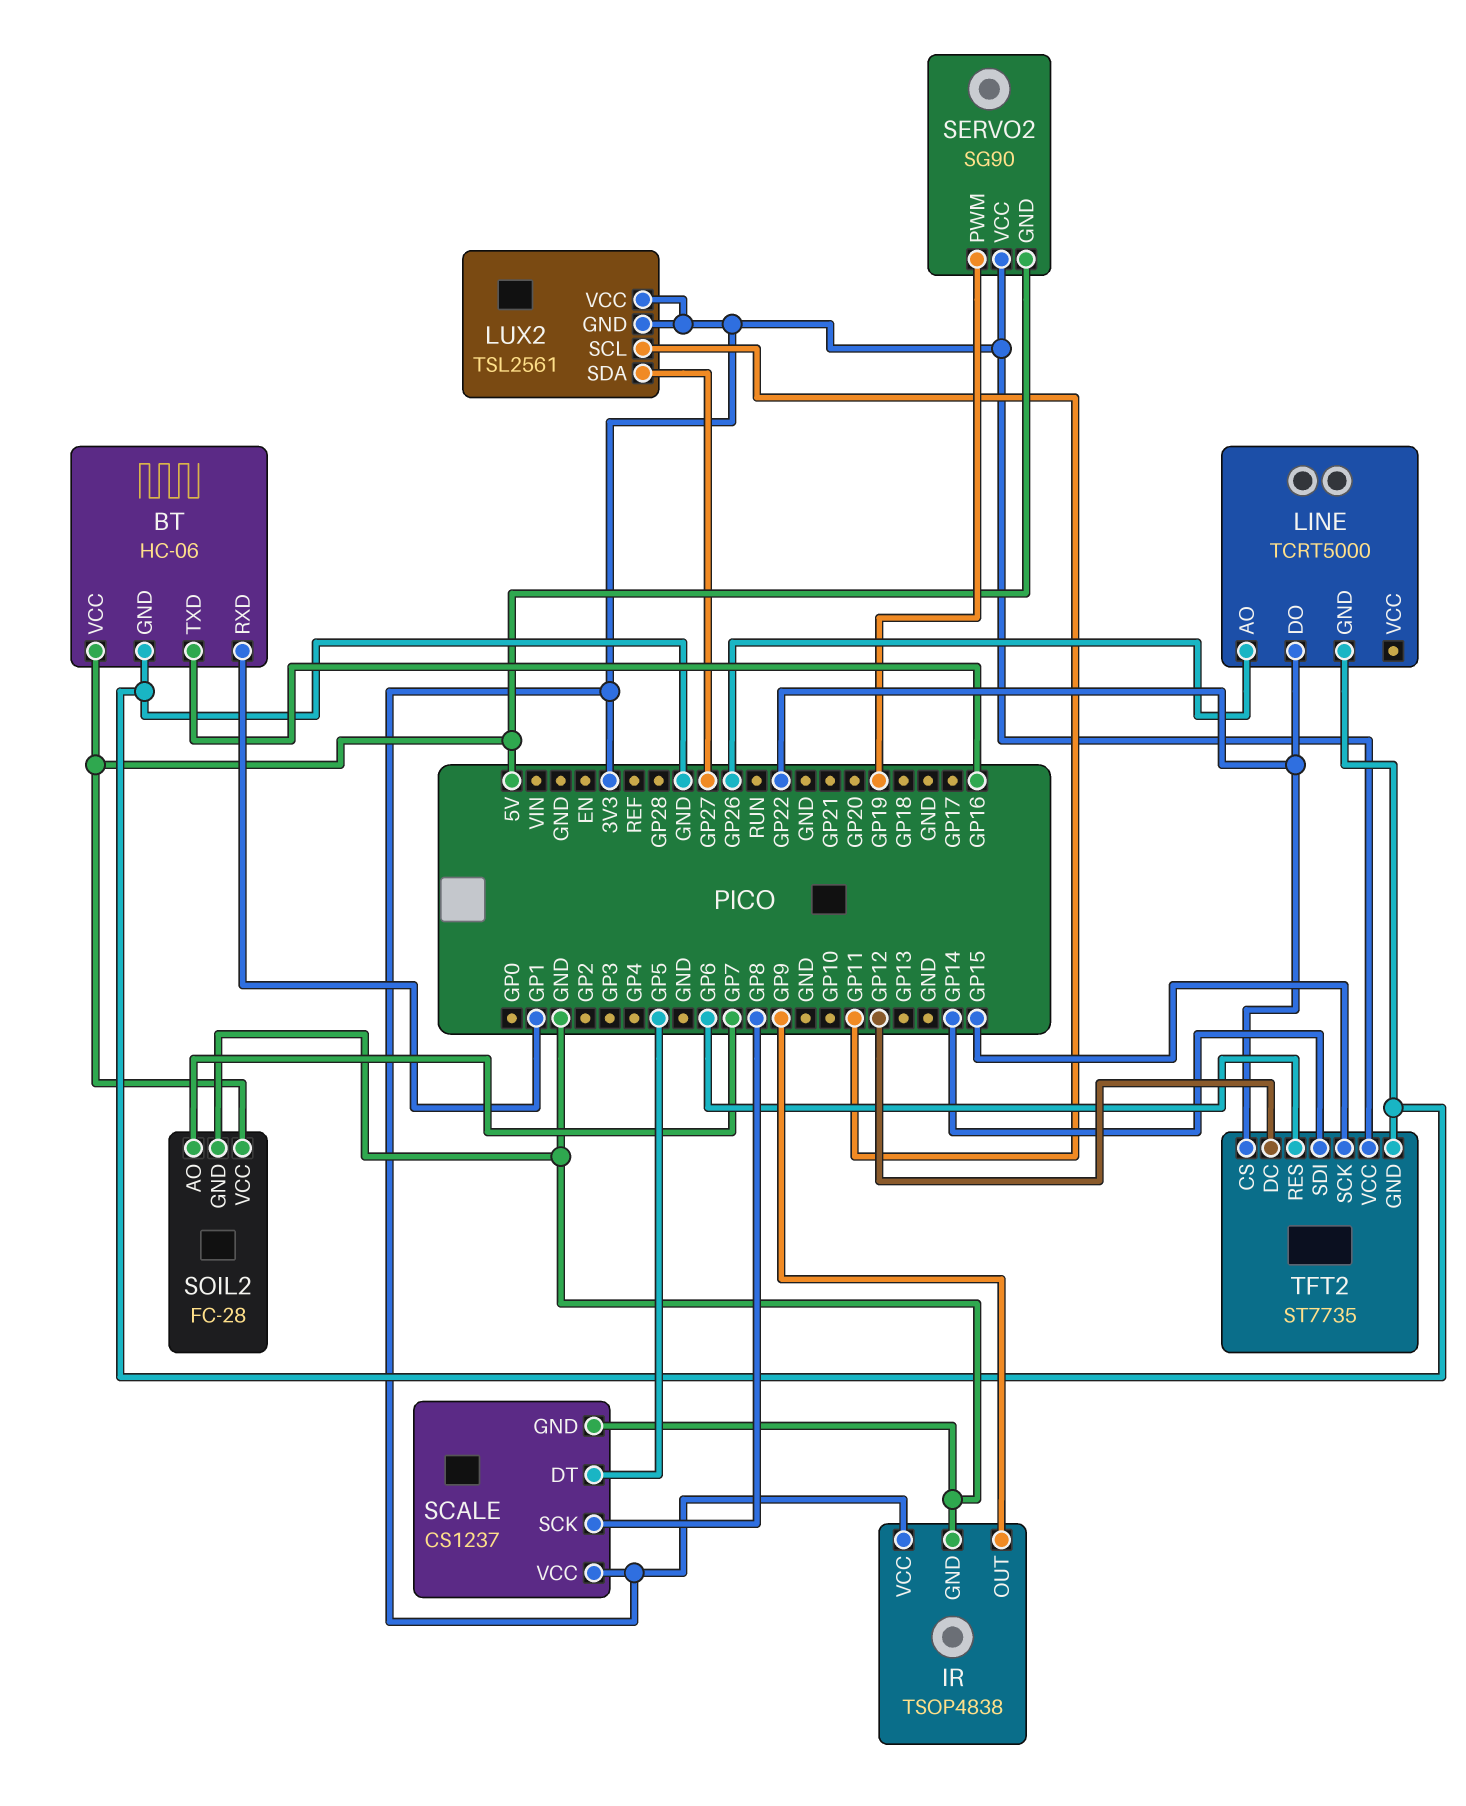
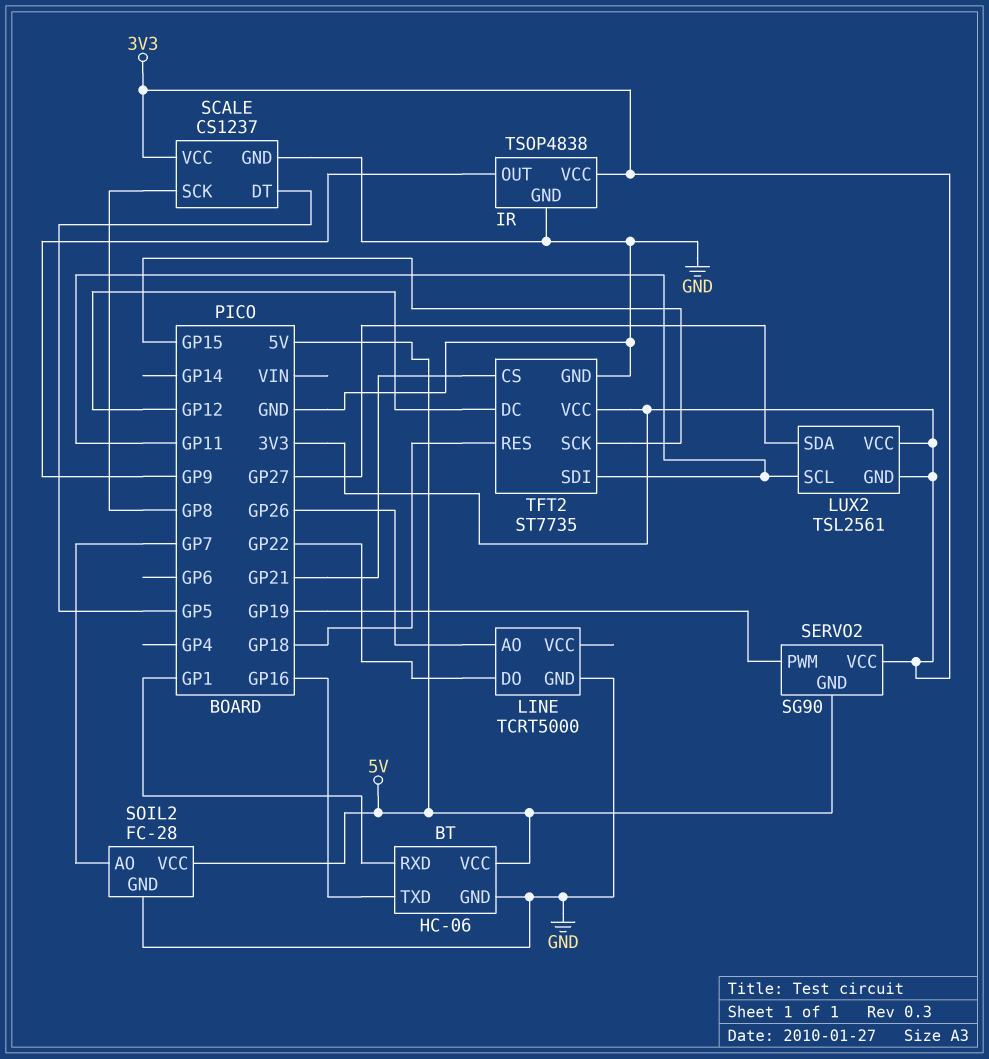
TFT2 pin CS: GP22 -> GP21
TFT2 pin RES: GP6 -> GP18
TFT2 pin SDI: GP14 -> GP11

